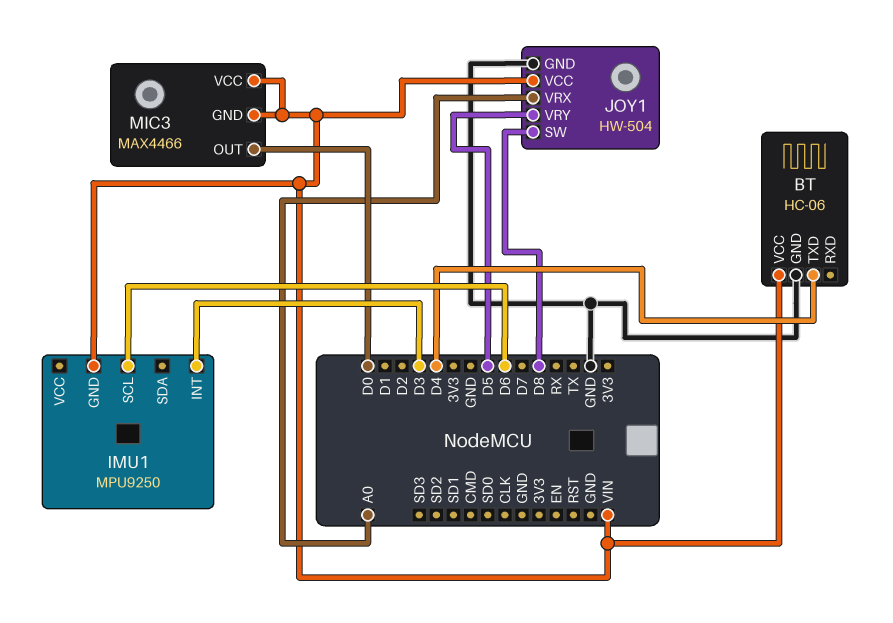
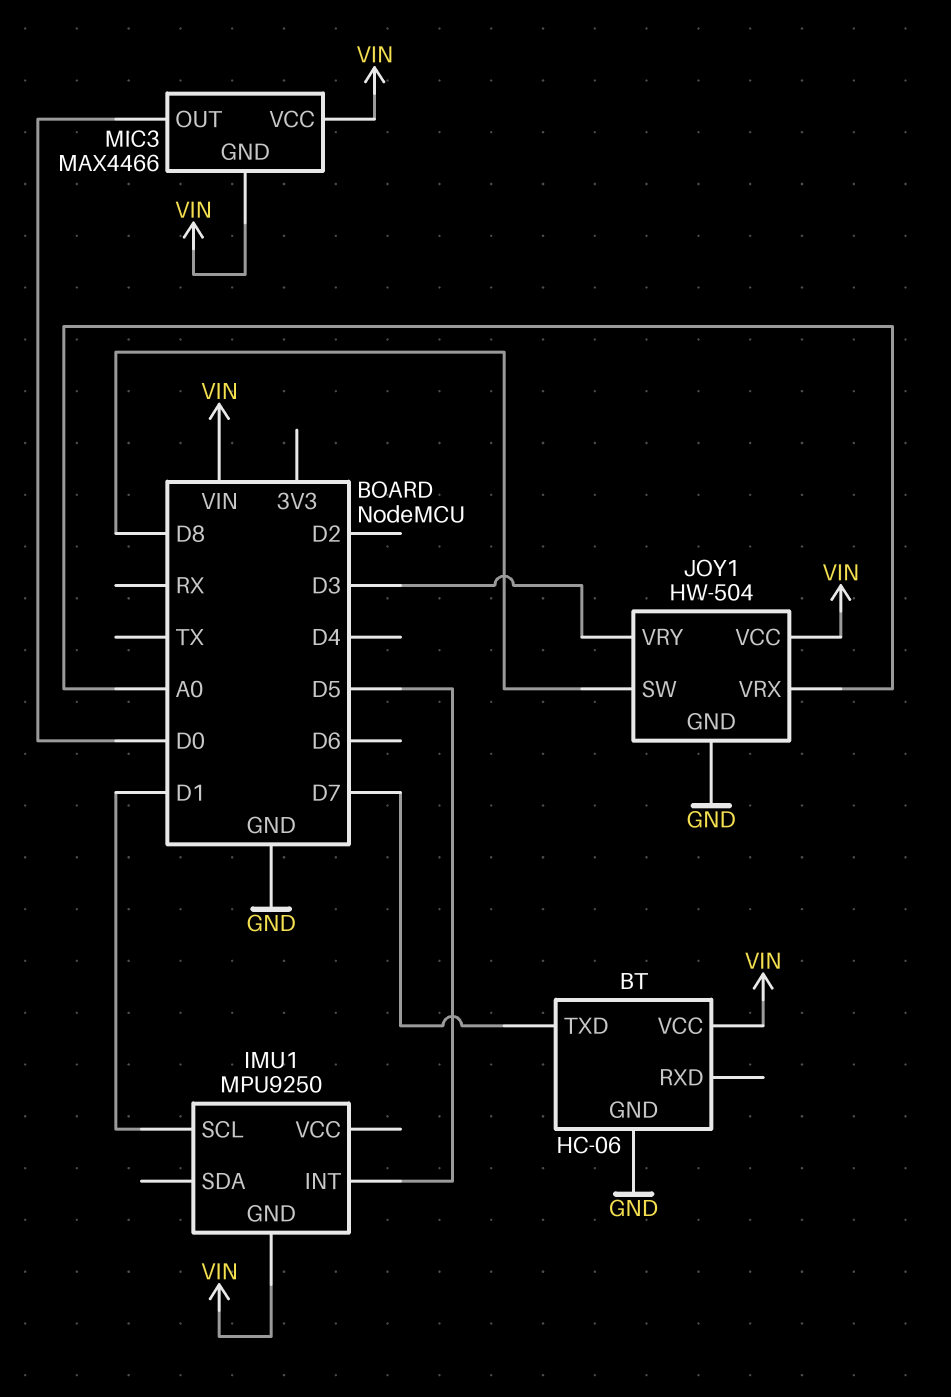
BT pin TXD: D4 -> D7
IMU1 pin INT: D3 -> D5
IMU1 pin SCL: D6 -> D1
JOY1 pin VRY: D5 -> D3

